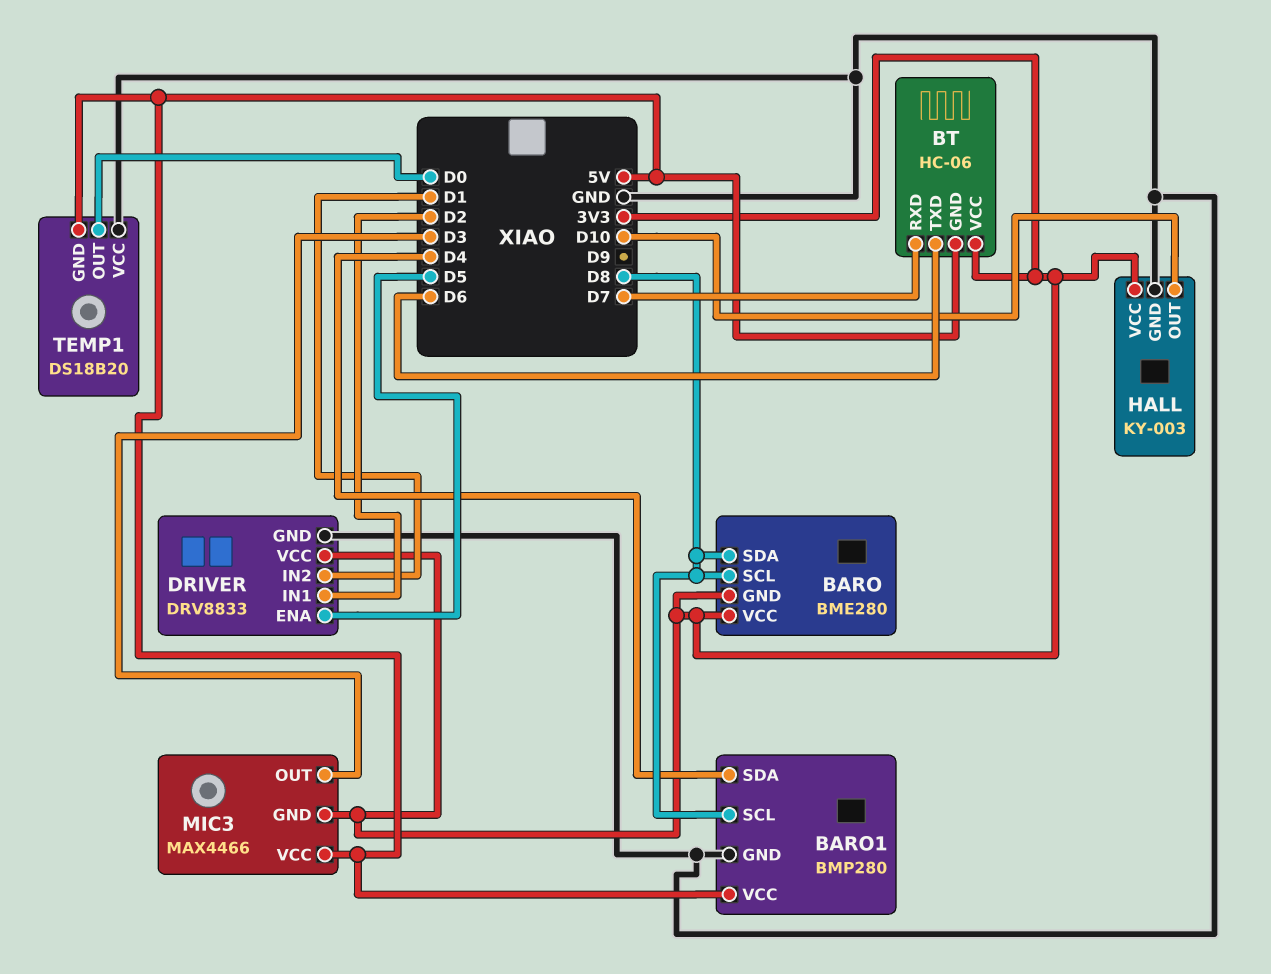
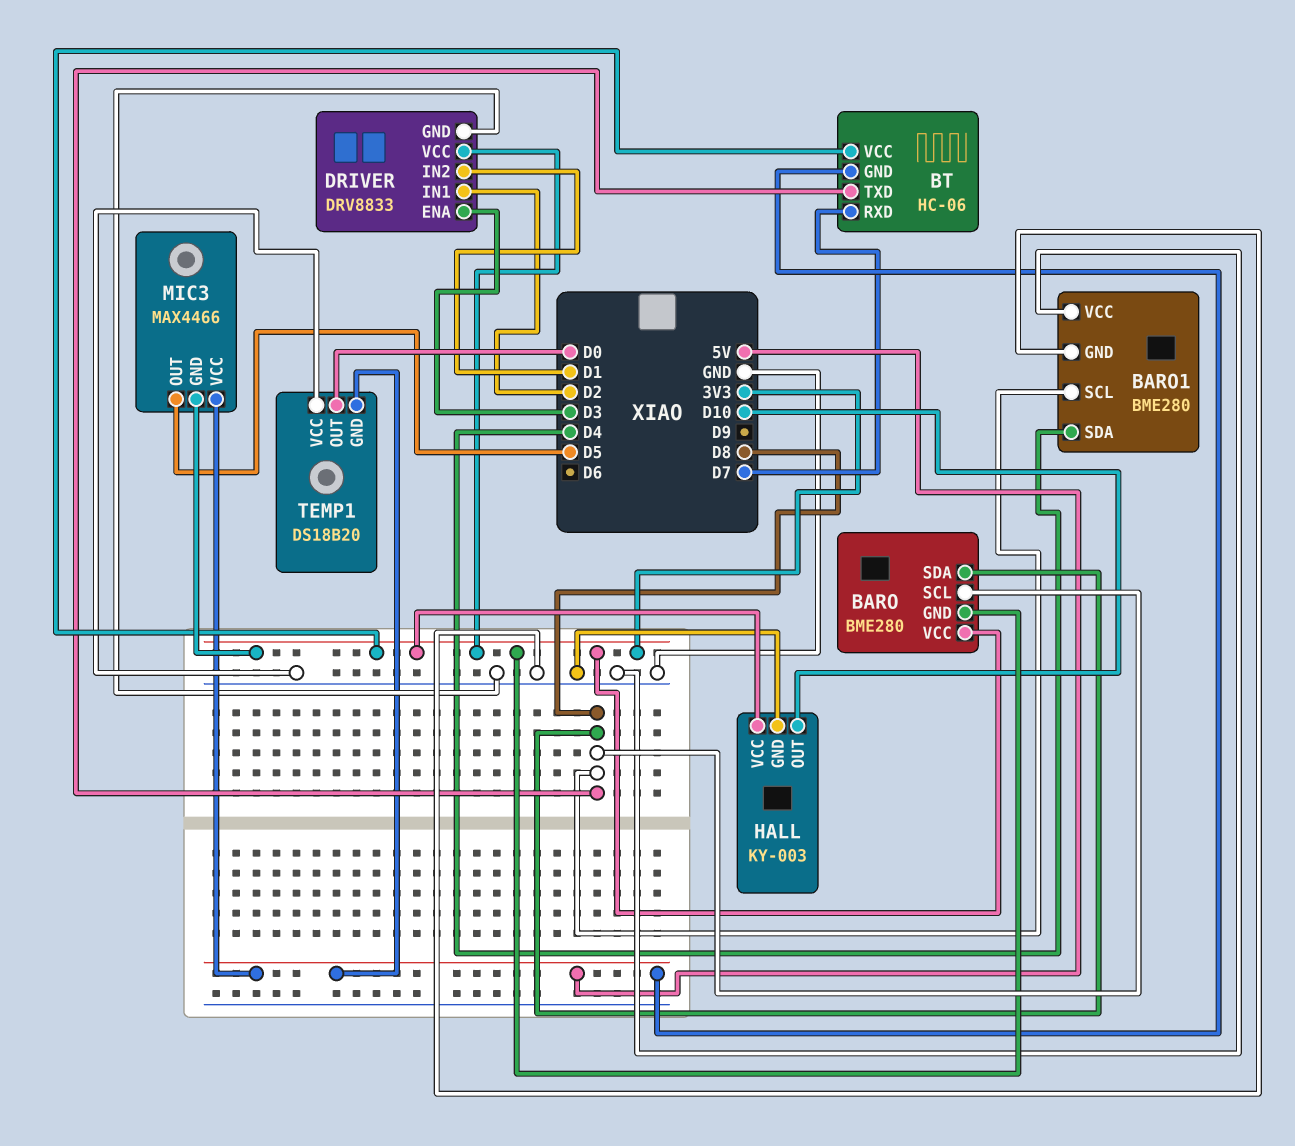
BARO1: BMP280 -> BME280
BARO1 pin VCC: 5V -> GND
BT pin TXD: D6 -> D8
DRIVER pin ENA: D5 -> D3
MIC3 pin OUT: D3 -> D5

